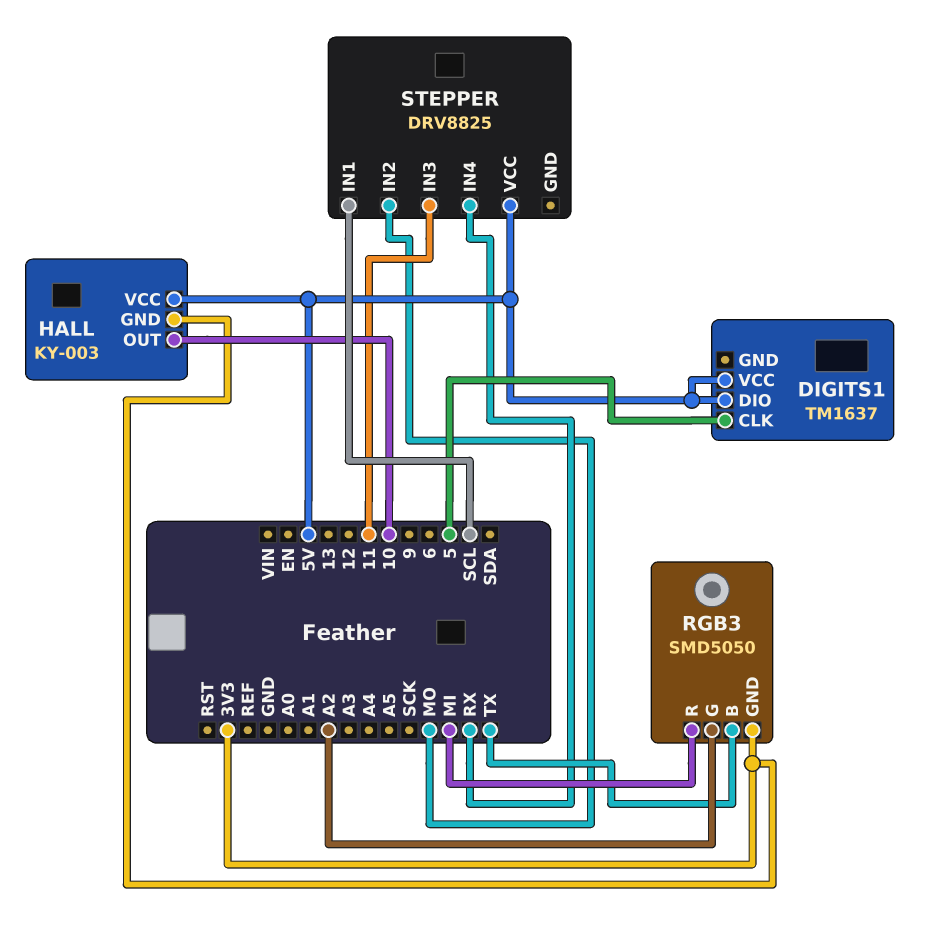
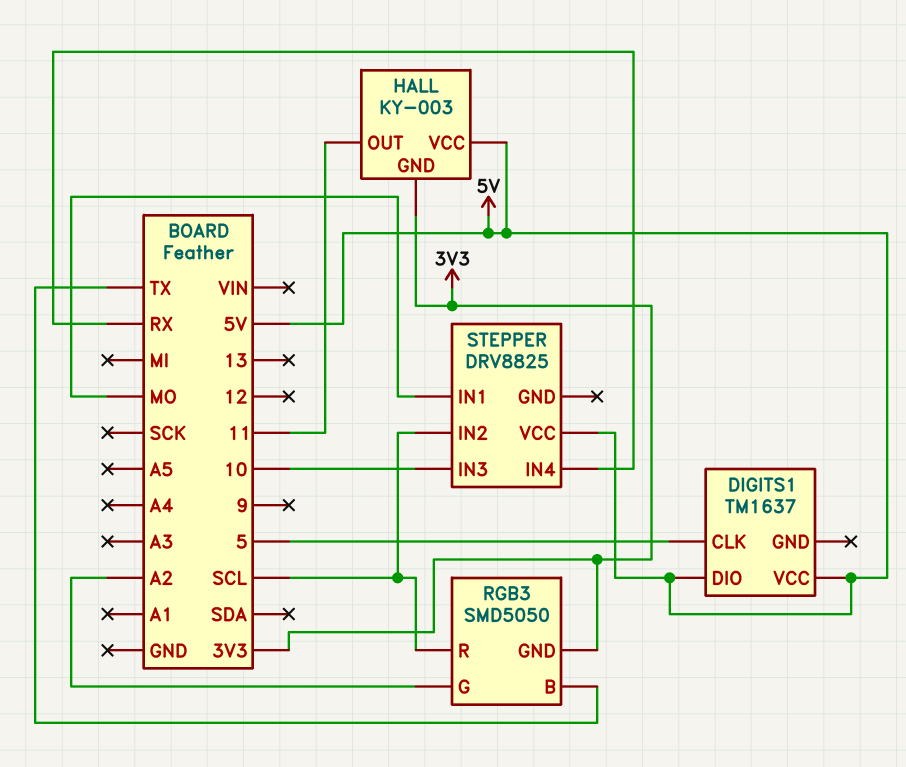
HALL pin OUT: 10 -> 11
RGB3 pin R: MI -> SCL
STEPPER pin IN1: SCL -> MO
STEPPER pin IN2: MO -> SCL
STEPPER pin IN3: 11 -> 10

